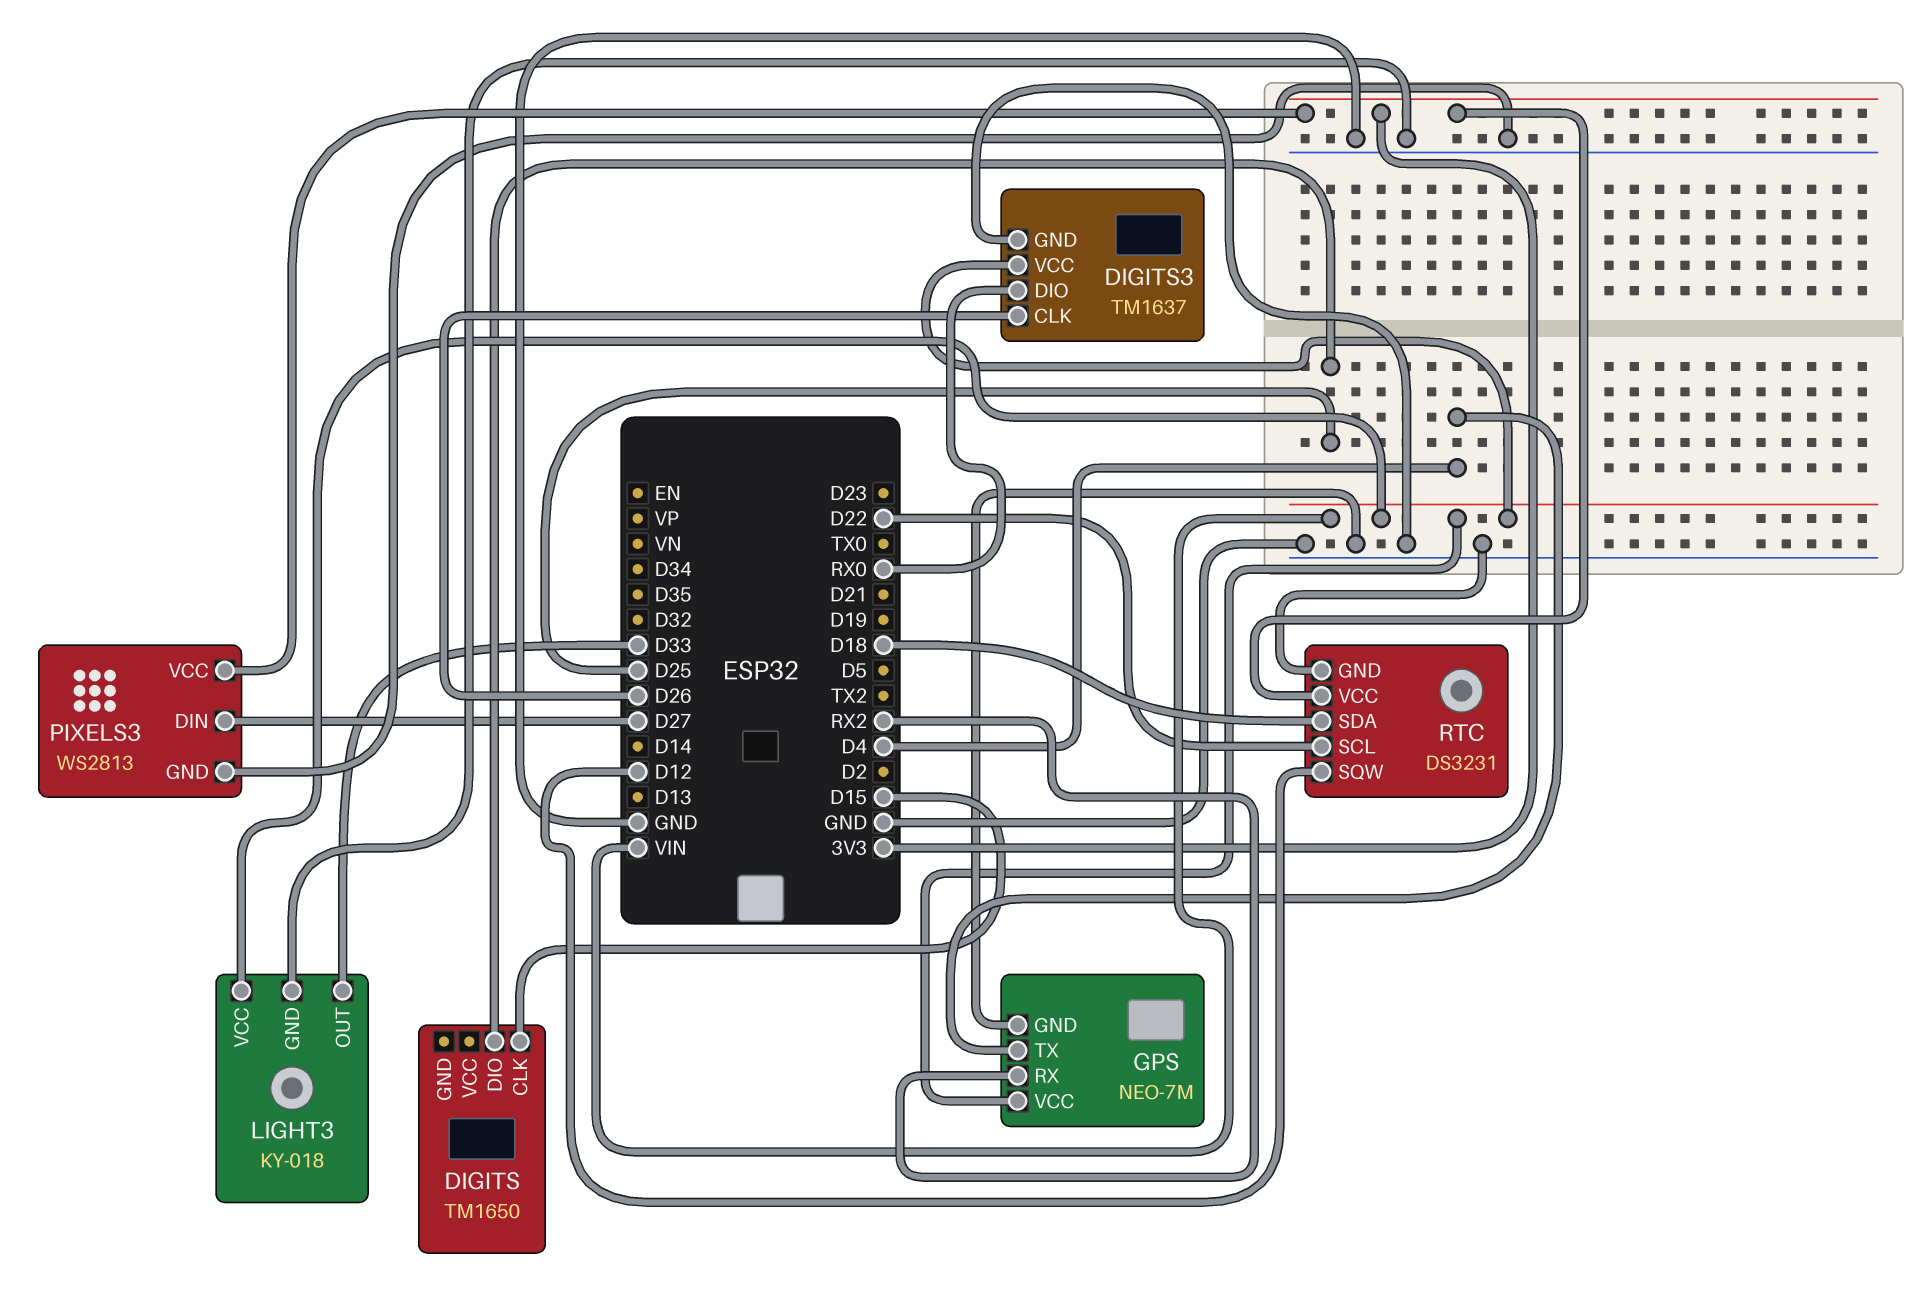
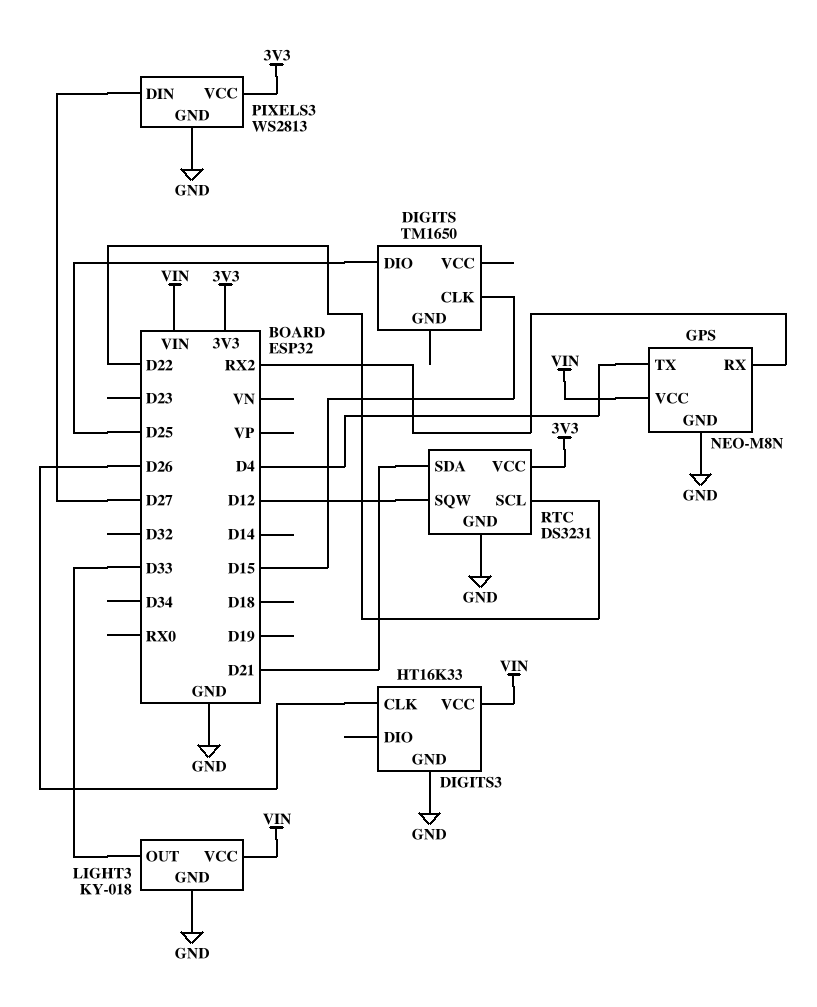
DIGITS3: TM1637 -> HT16K33
DIGITS3 pin DIO: RX0 -> none
GPS: NEO-7M -> NEO-M8N
RTC pin SDA: D18 -> D21

